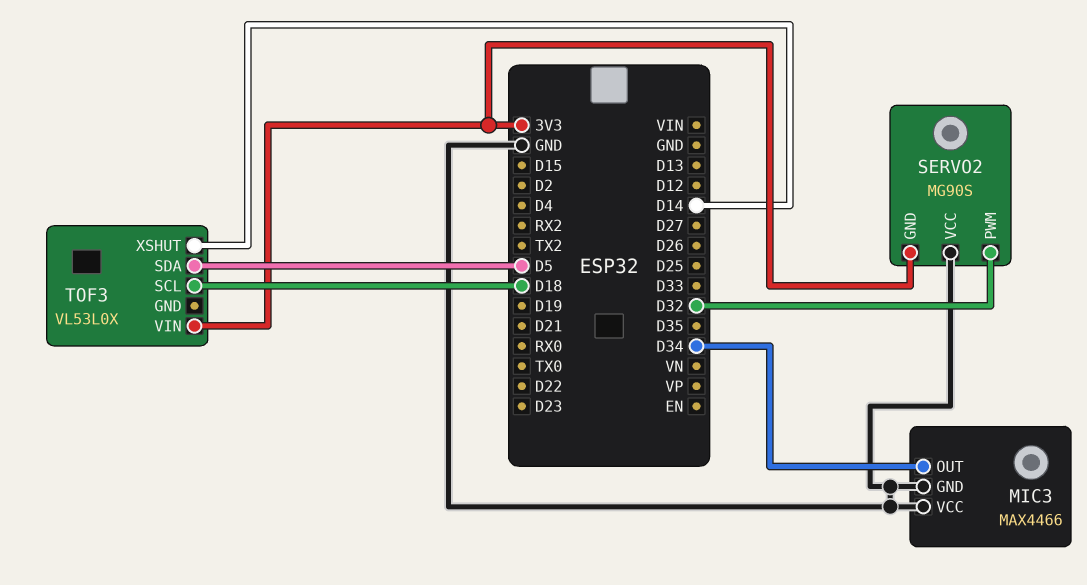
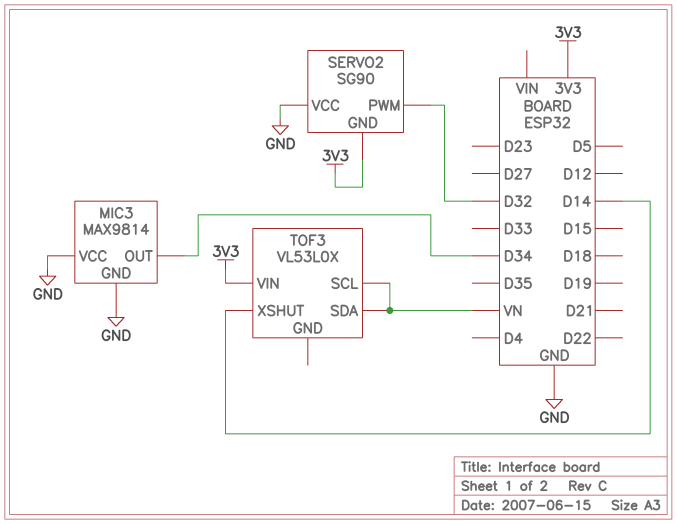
MIC3: MAX4466 -> MAX9814
SERVO2: MG90S -> SG90
TOF3 pin SCL: D18 -> VN
TOF3 pin SDA: D5 -> VN

